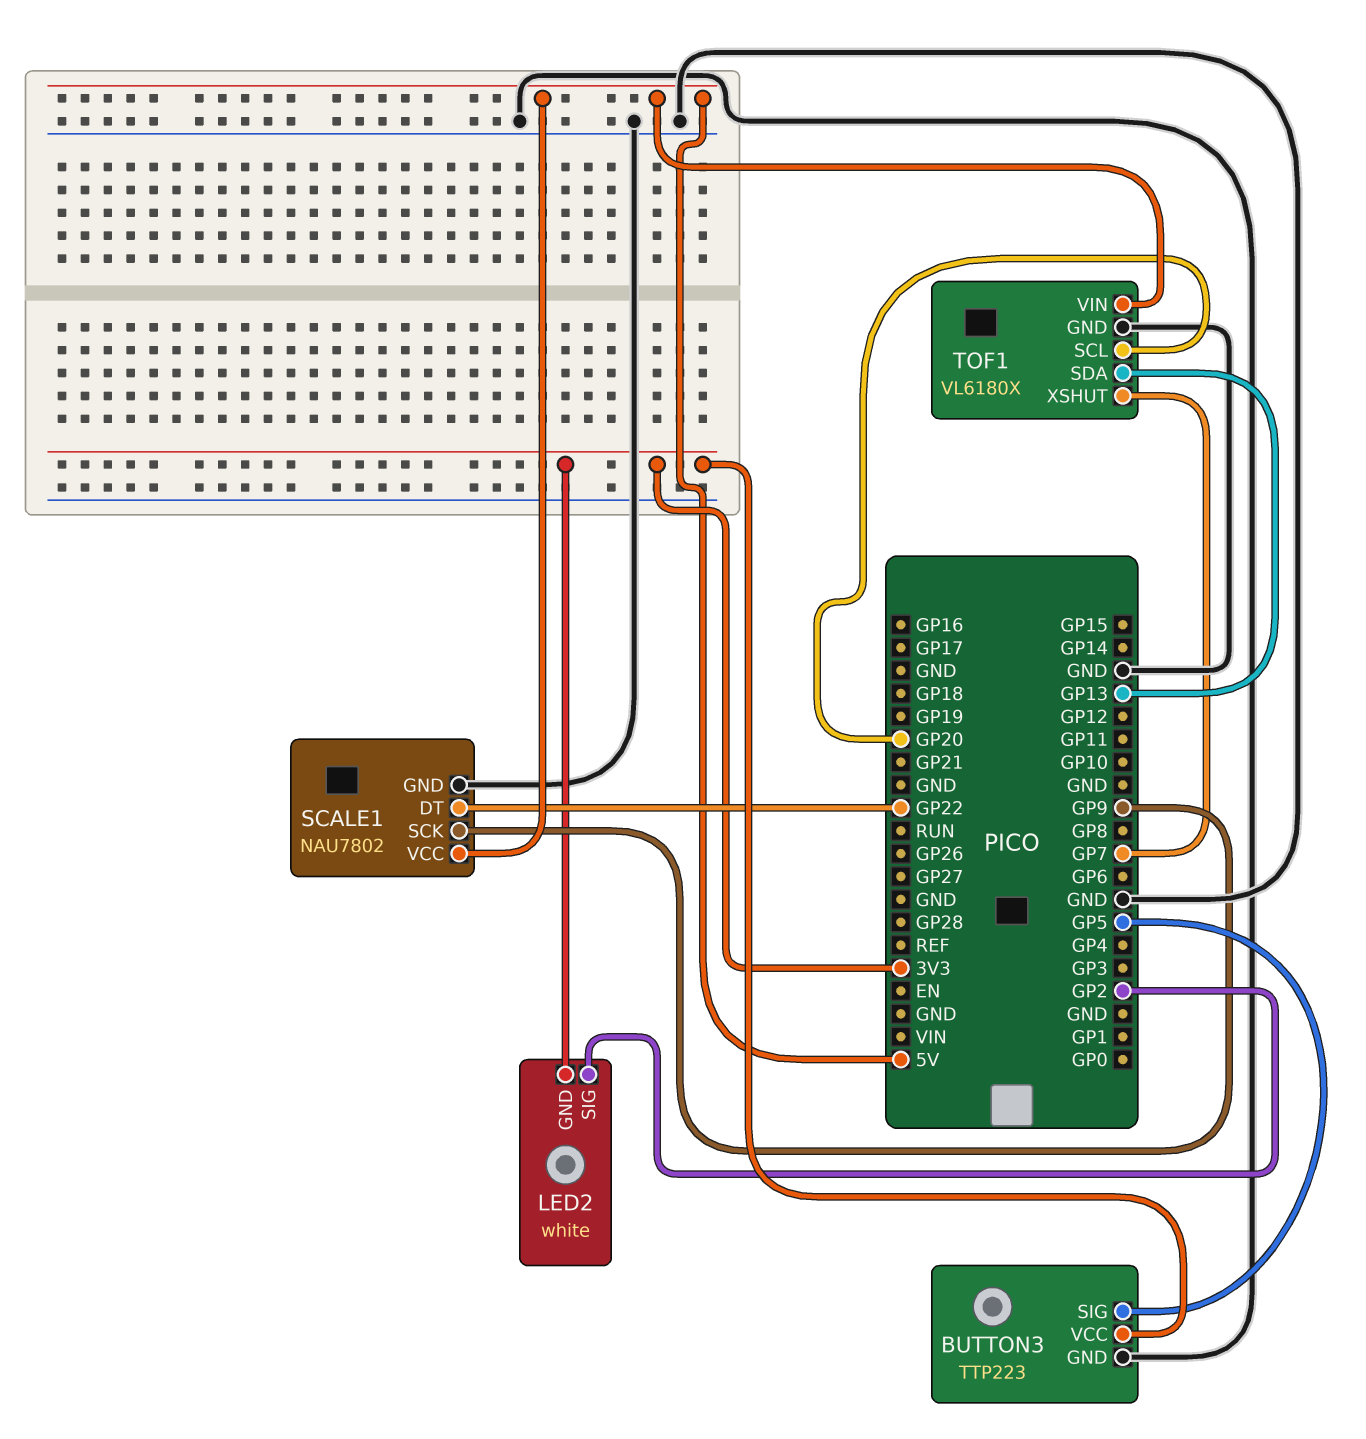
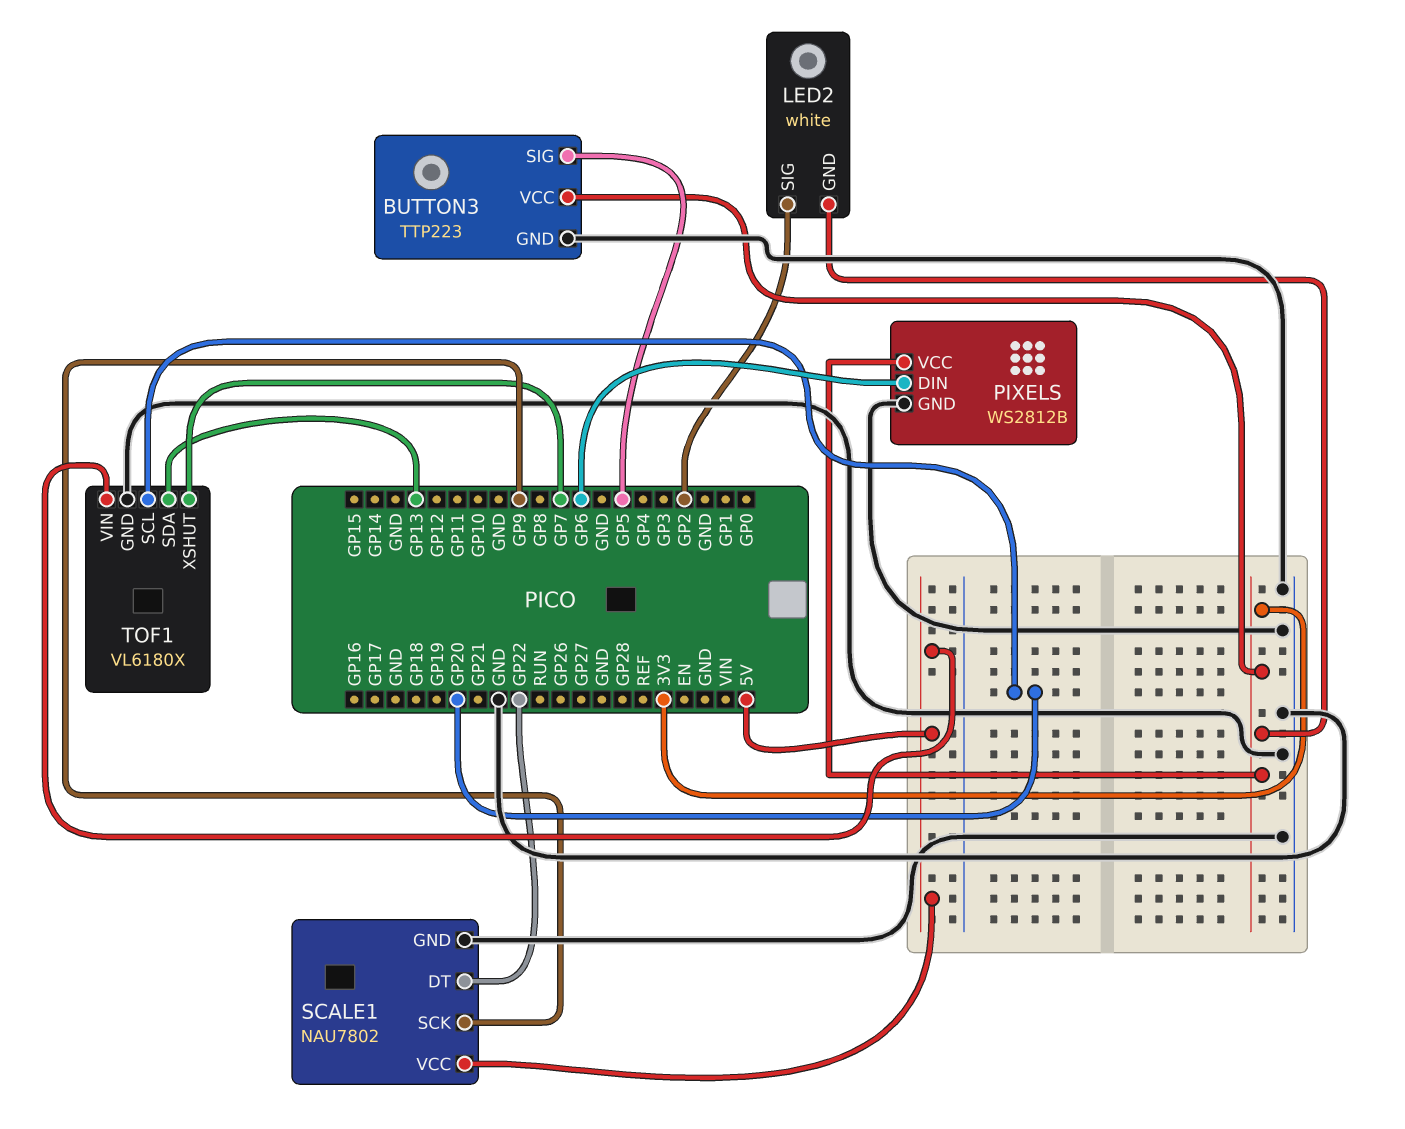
PIXELS: none -> WS2812B
PIXELS pin DIN: none -> GP6
PIXELS pin GND: none -> GND
PIXELS pin VCC: none -> 3V3

